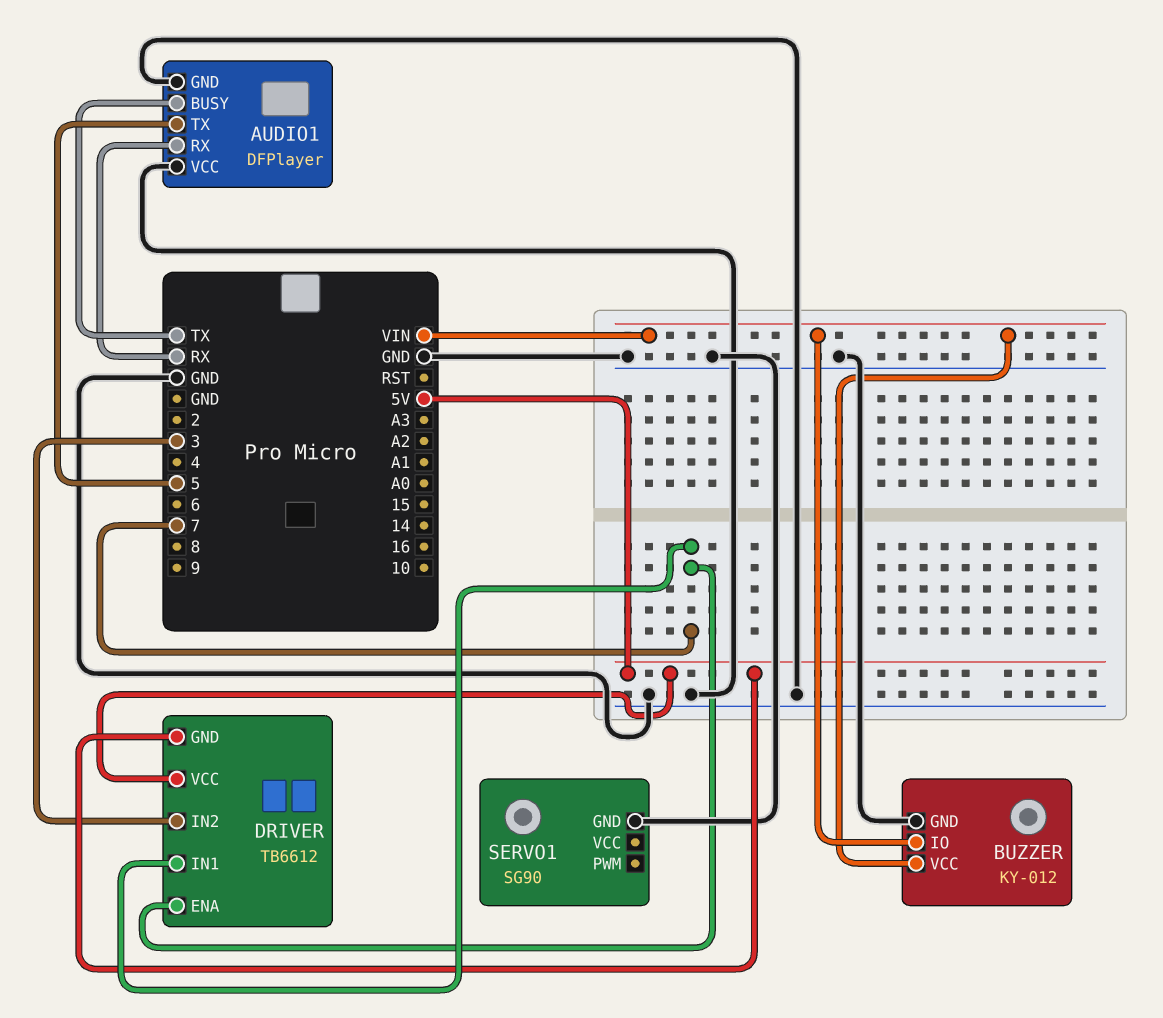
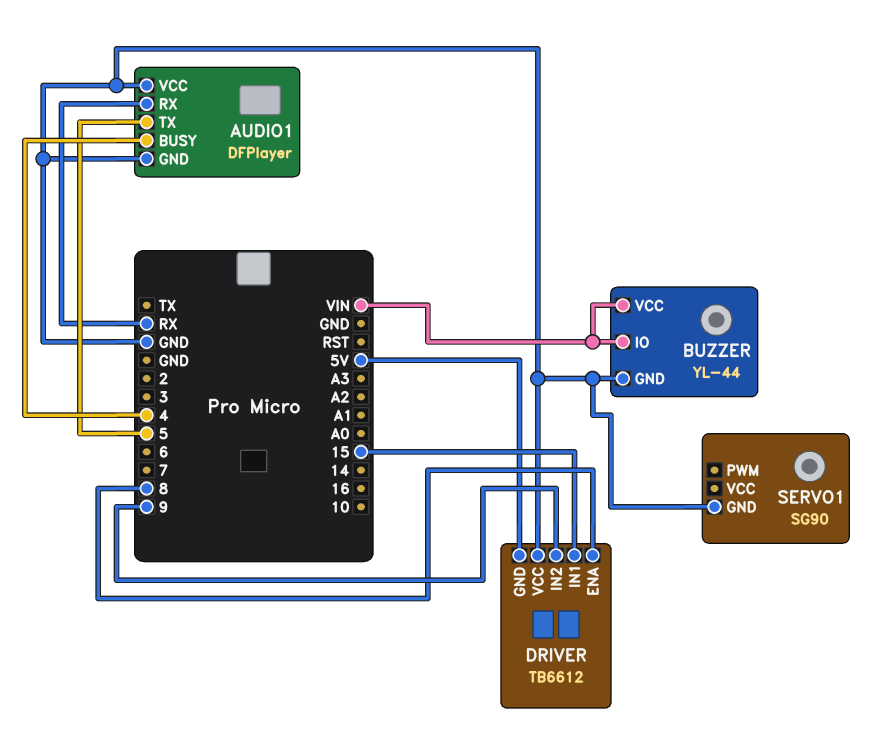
AUDIO1 pin BUSY: TX -> 4
BUZZER: KY-012 -> YL-44
DRIVER pin ENA: 7 -> 8
DRIVER pin IN1: 7 -> 15
DRIVER pin IN2: 3 -> 9
DRIVER pin VCC: 5V -> GND

